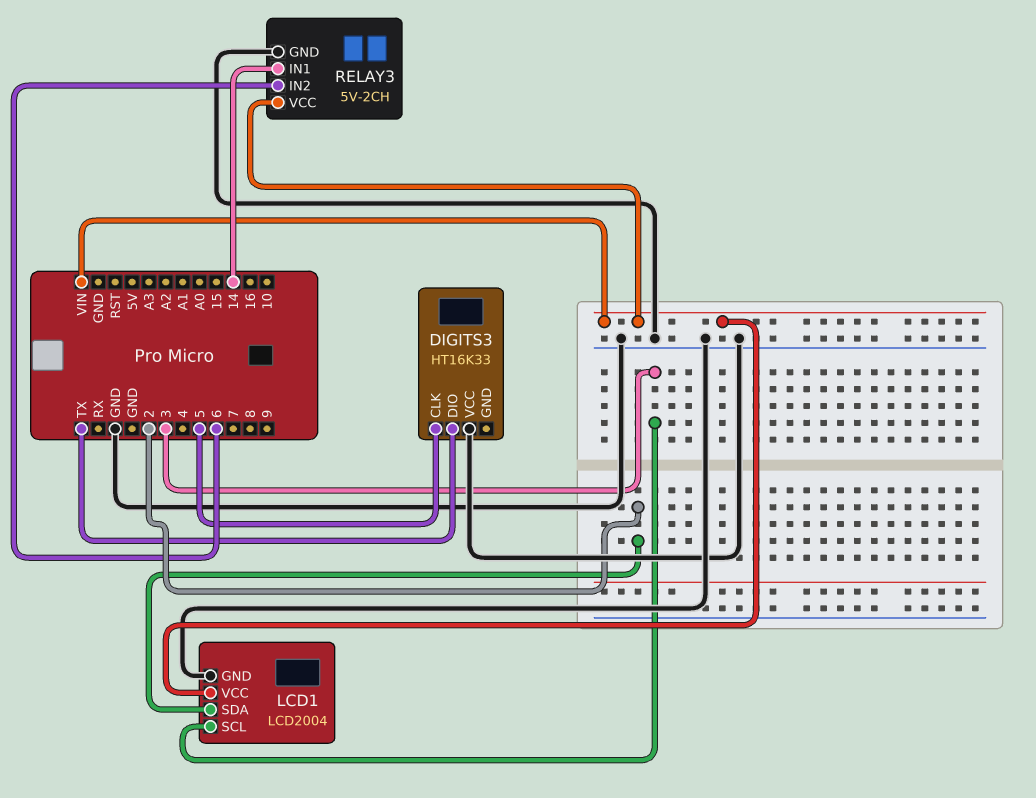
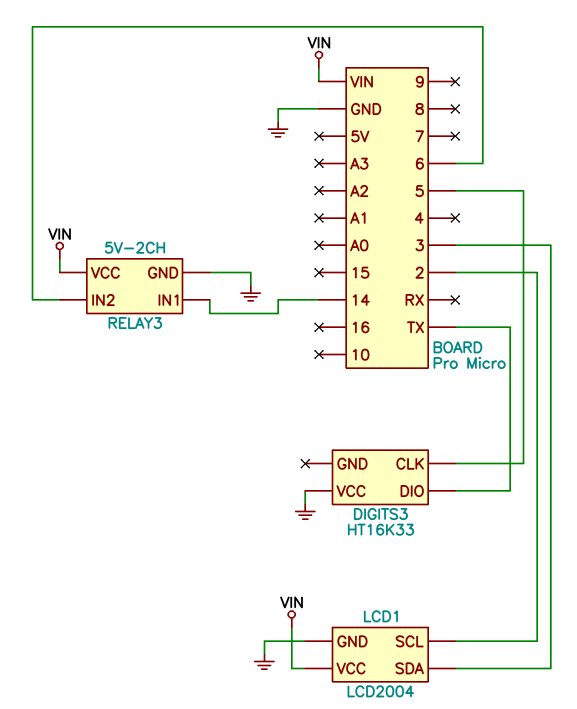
LCD1 pin SCL: 3 -> 2
LCD1 pin SDA: 2 -> 3

